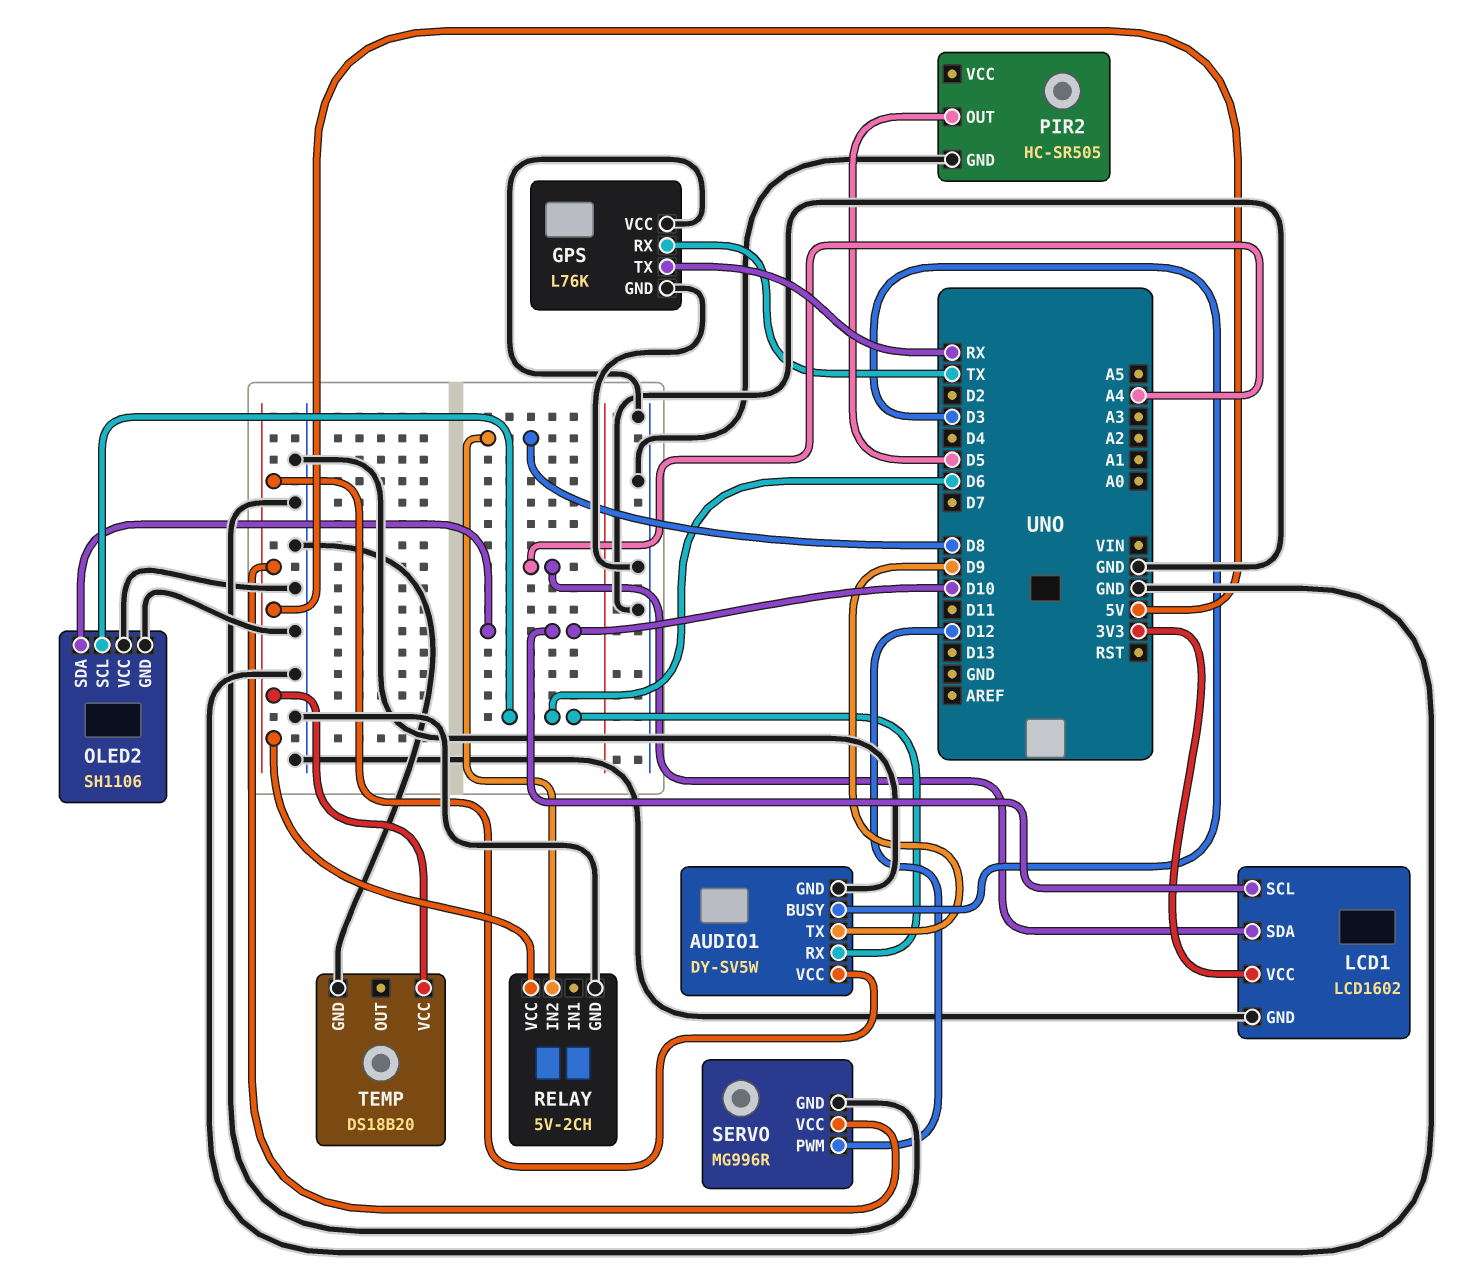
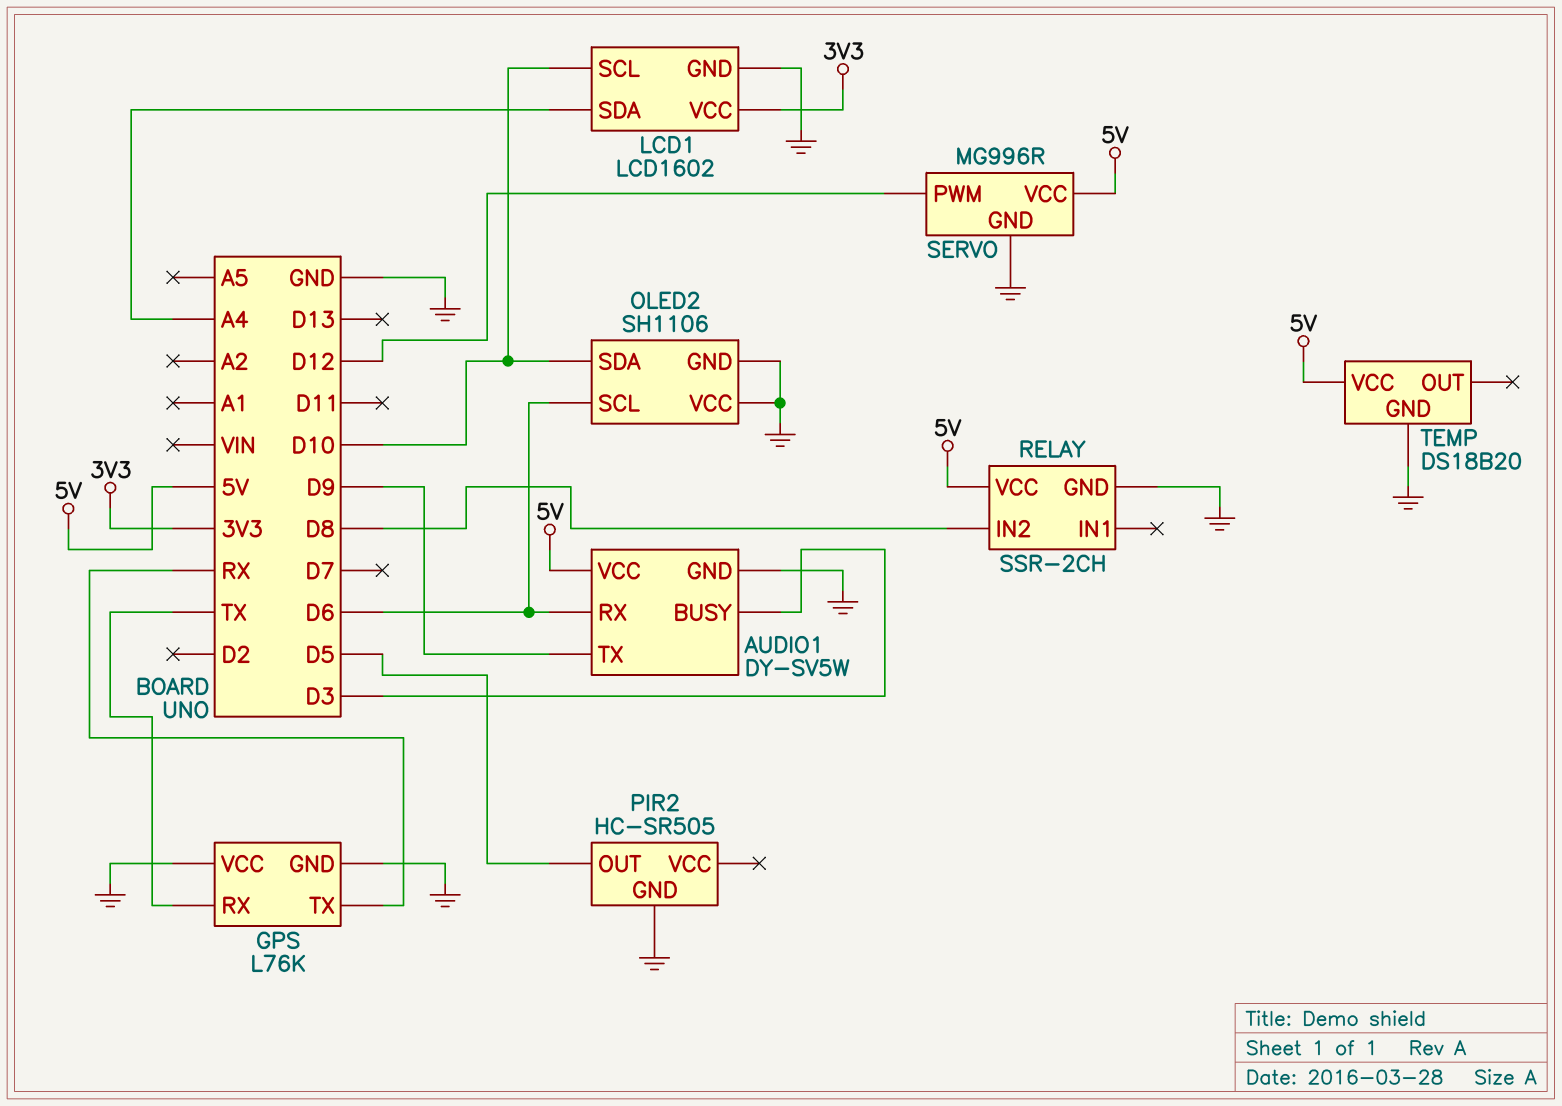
RELAY: 5V-2CH -> SSR-2CH

